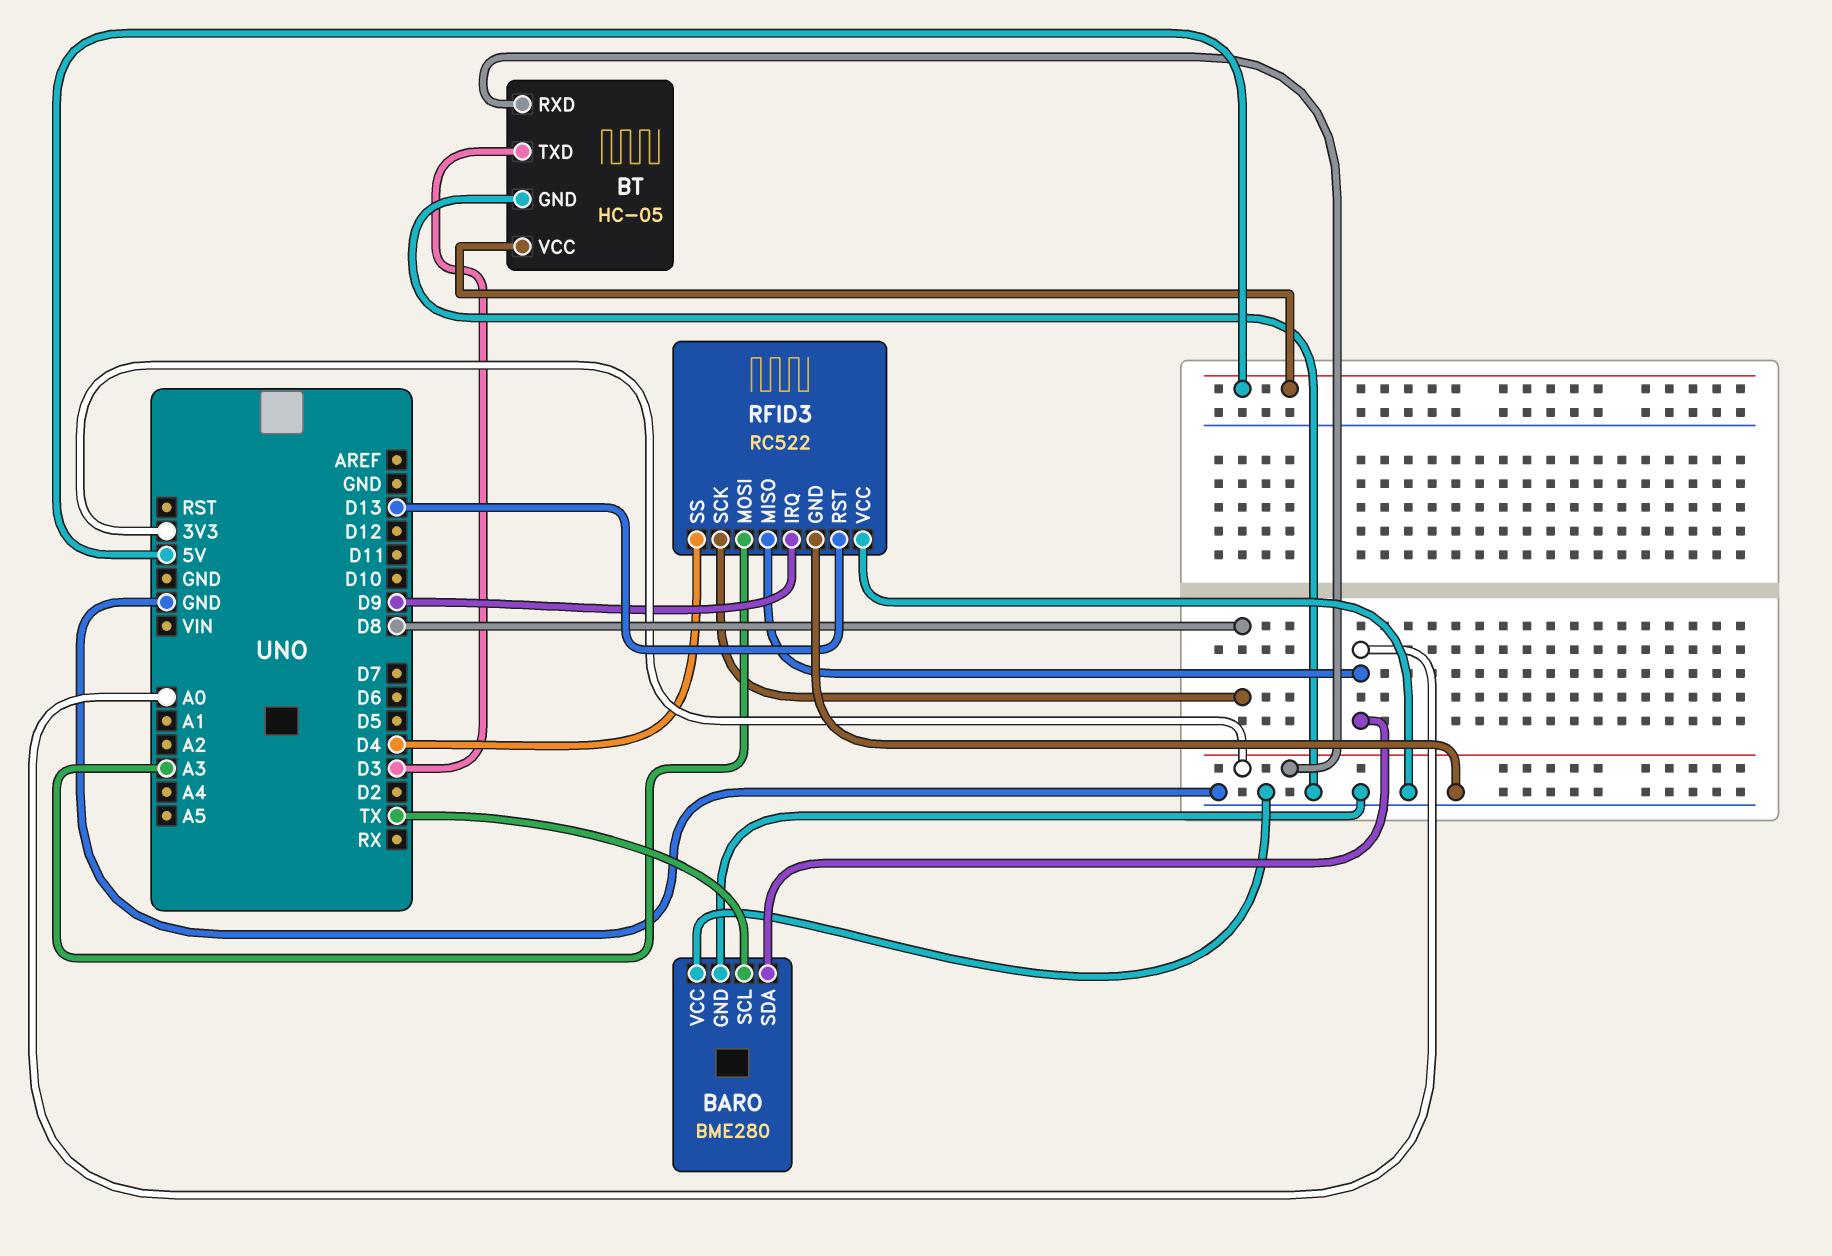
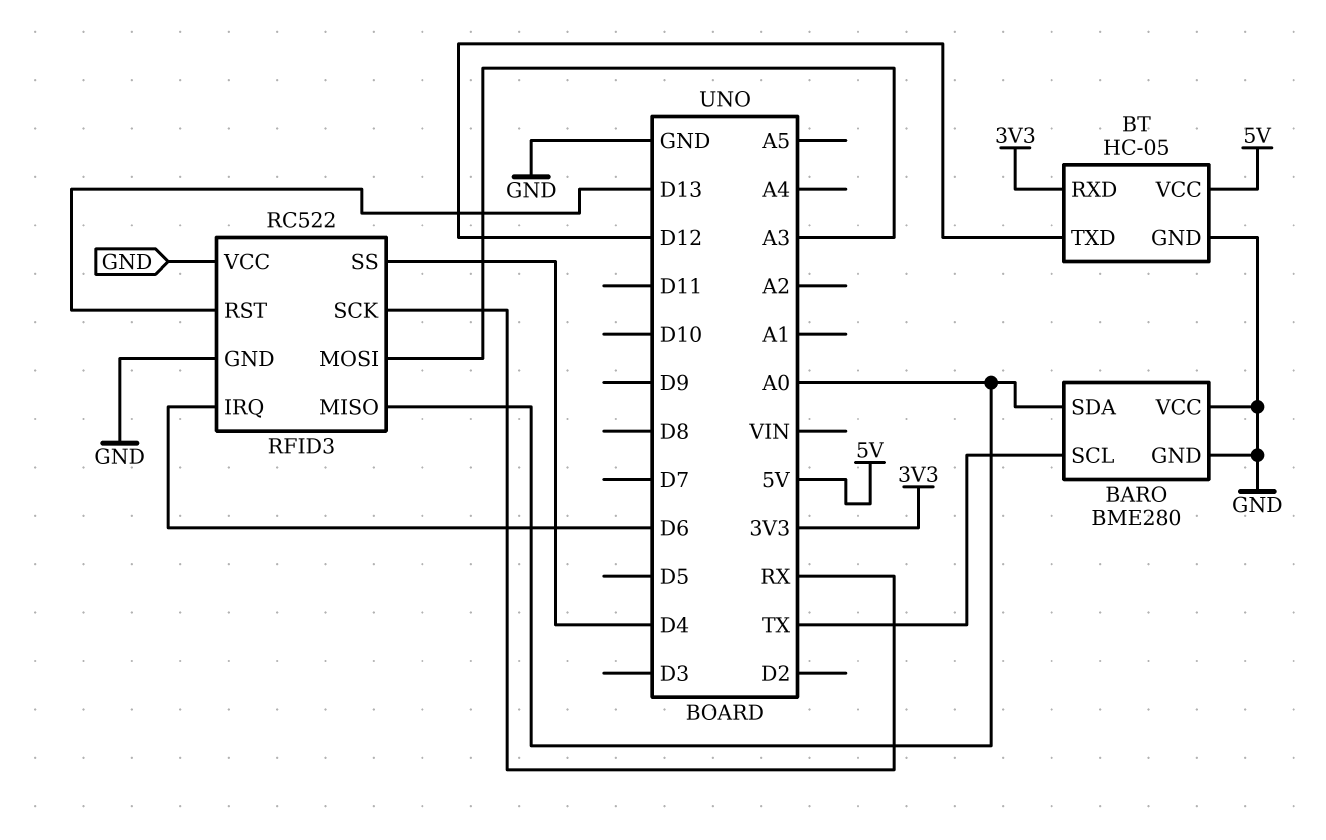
BT pin TXD: D3 -> D12
RFID3 pin IRQ: D9 -> D6
RFID3 pin SCK: D8 -> RX

